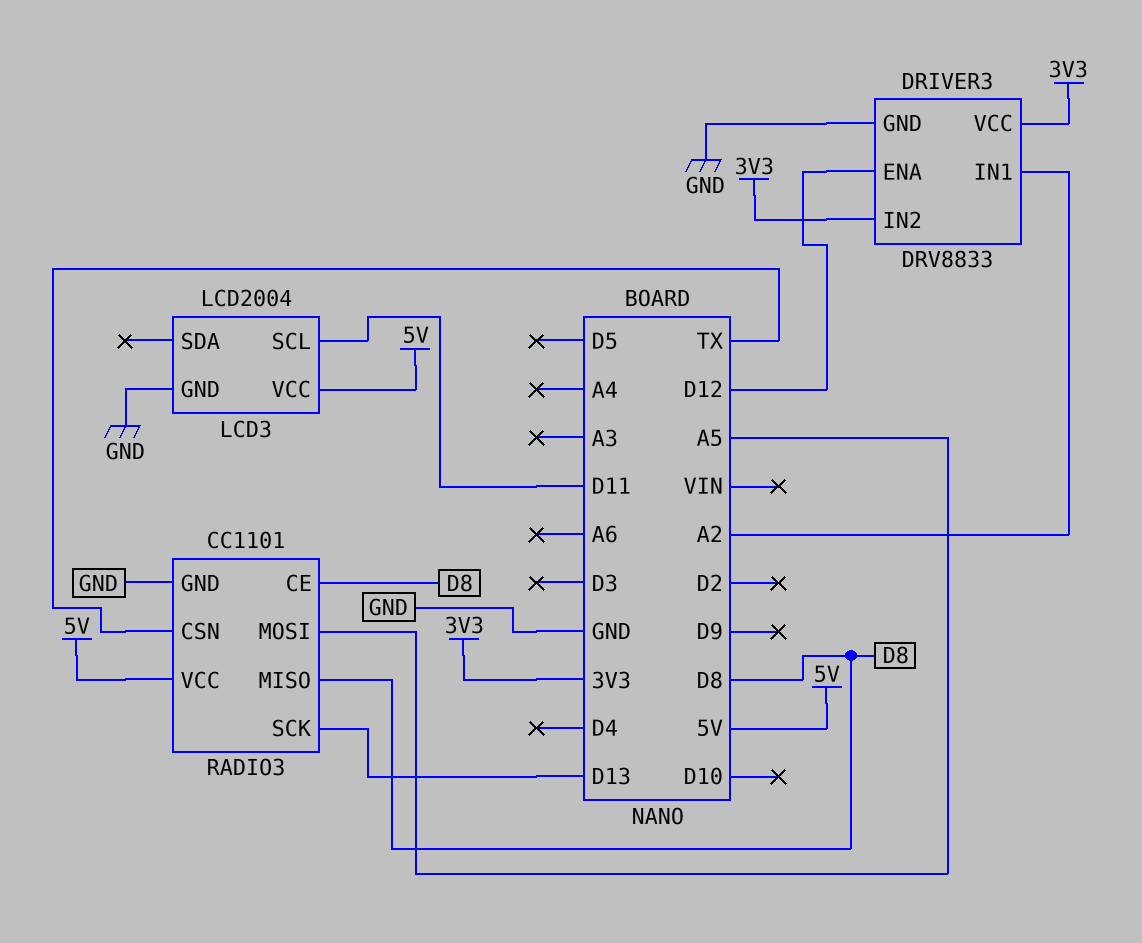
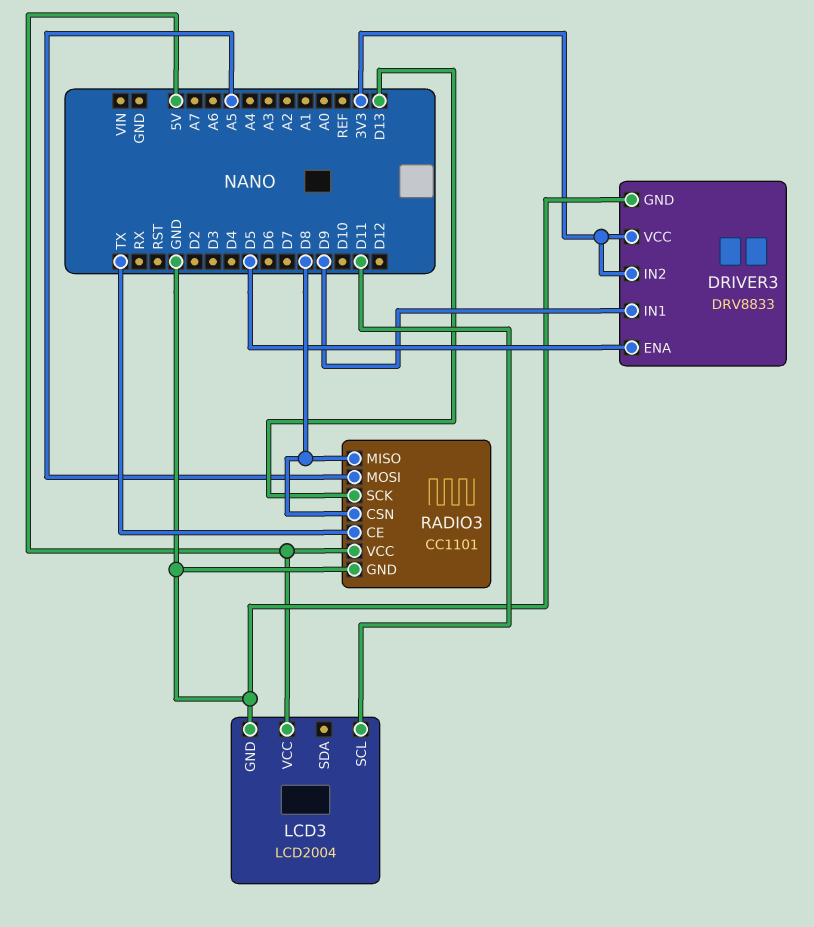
DRIVER3 pin ENA: D12 -> D5
DRIVER3 pin IN1: A2 -> D9
RADIO3 pin CE: D8 -> TX
RADIO3 pin CSN: TX -> D8

